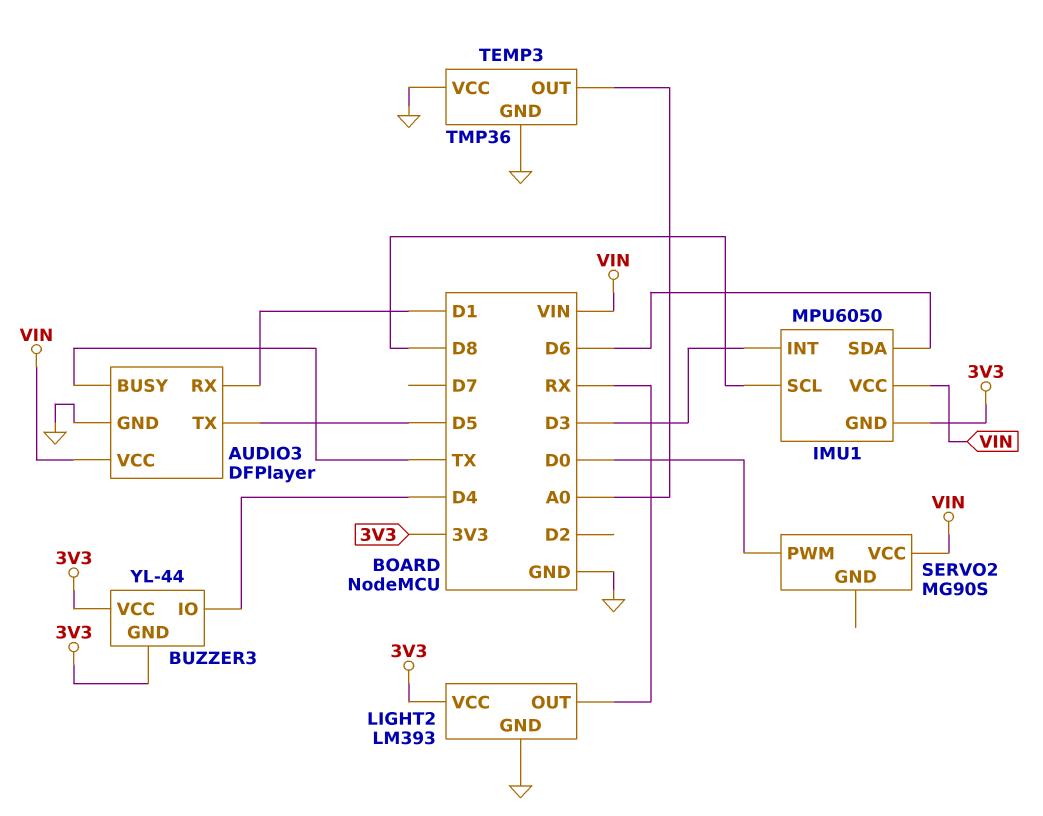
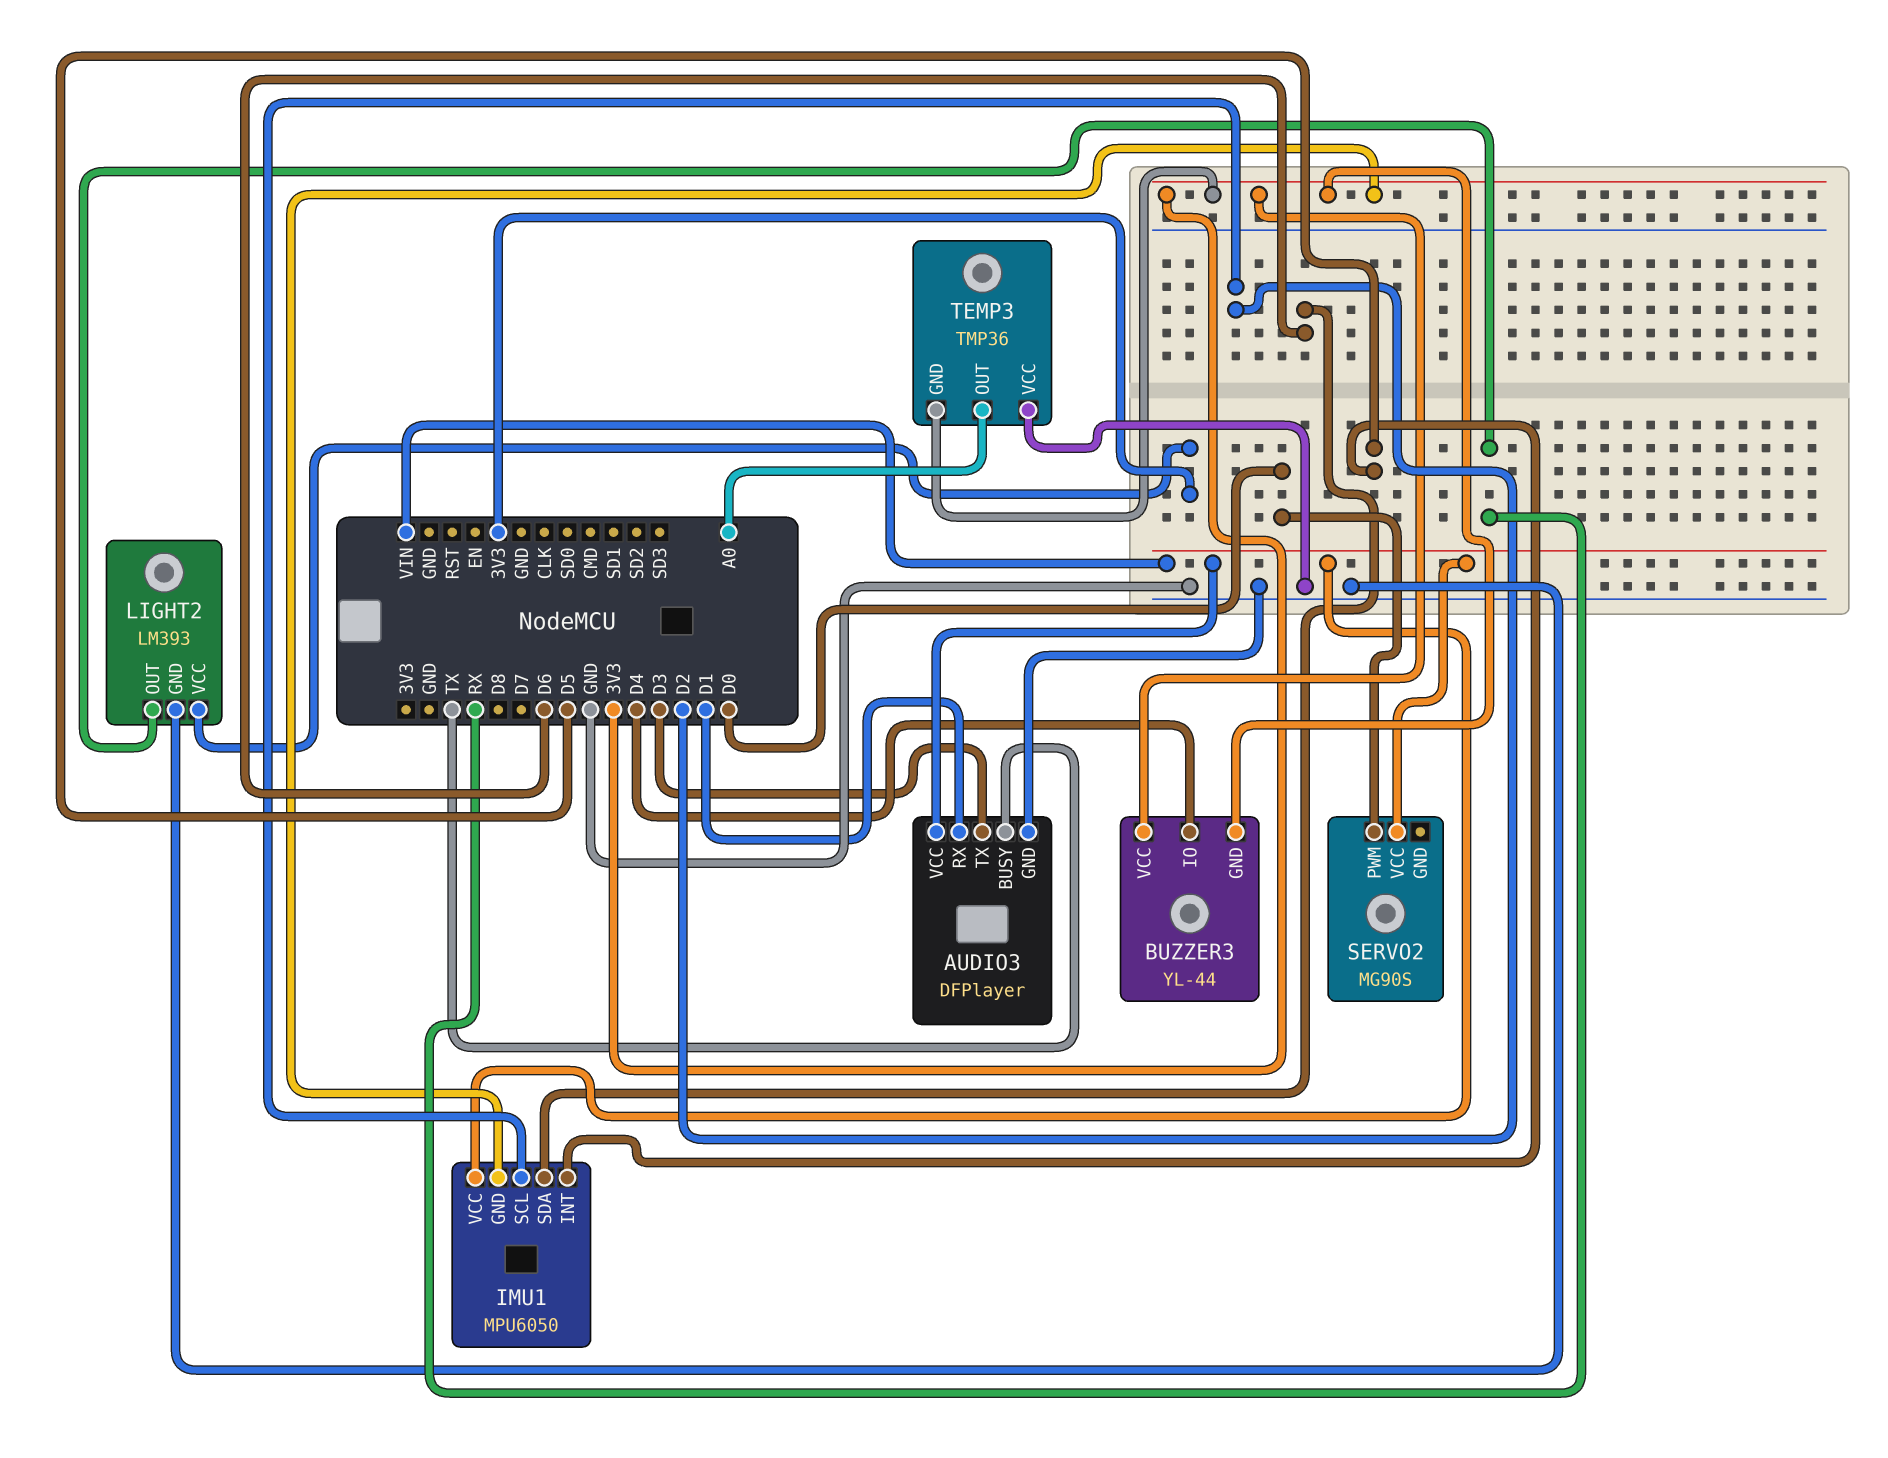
AUDIO3 pin TX: D5 -> D3
IMU1 pin INT: D3 -> D5
IMU1 pin SCL: D8 -> D2
TEMP3 pin GND: GND -> 3V3

